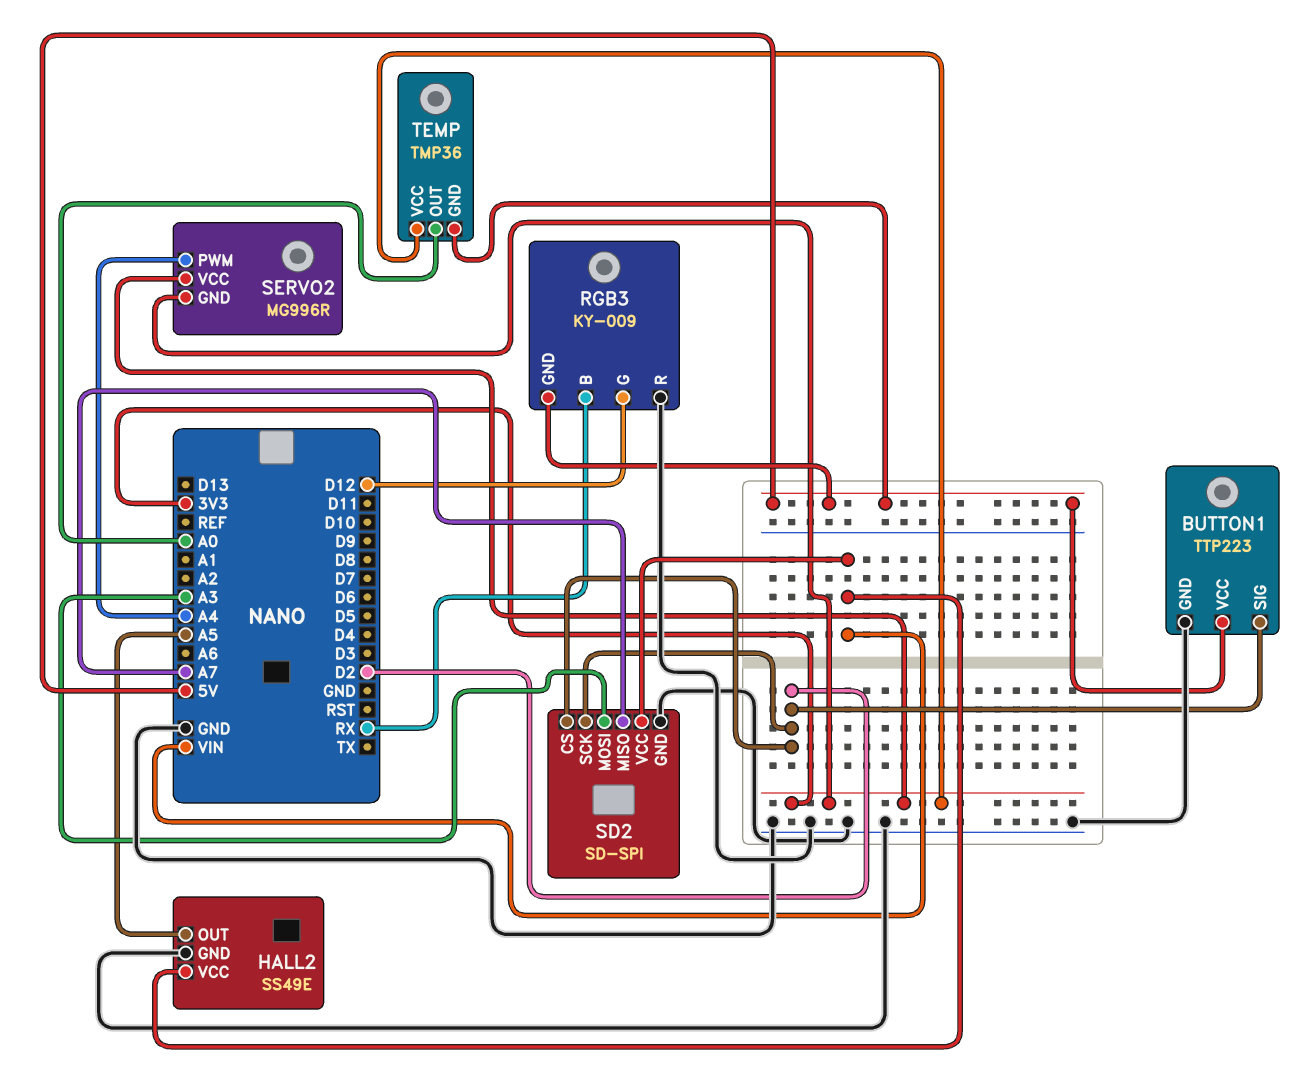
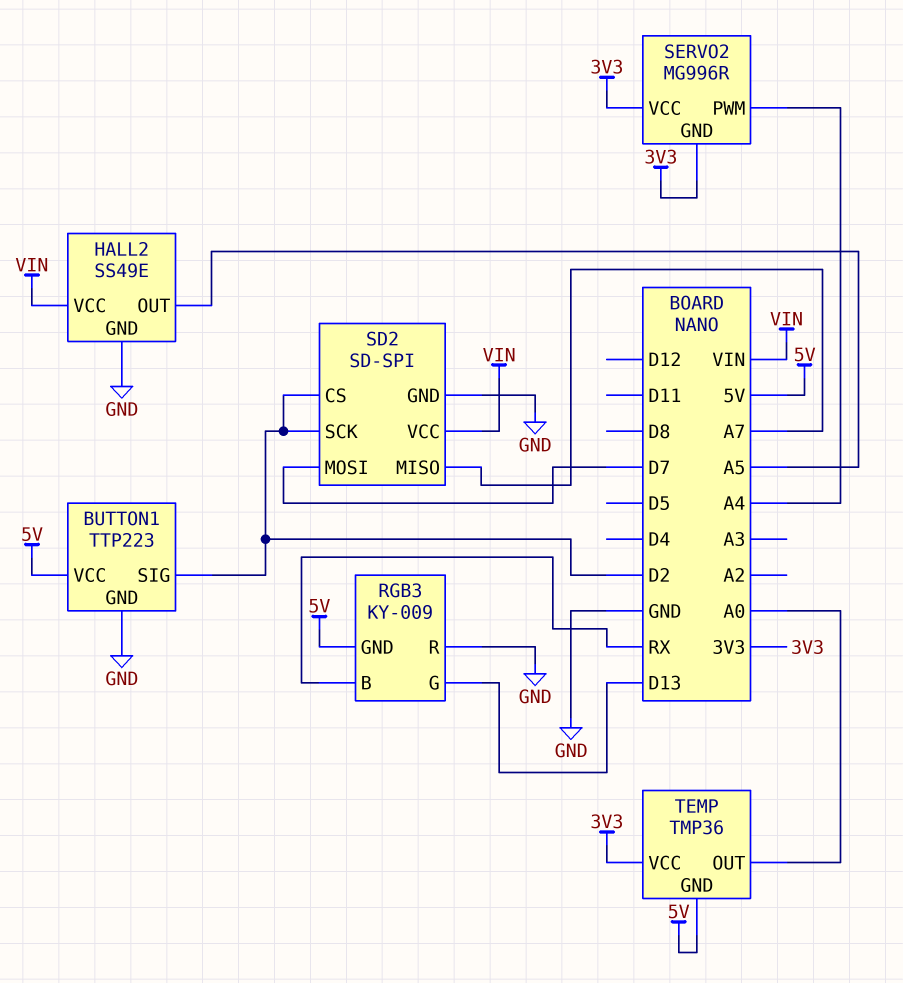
RGB3 pin G: D12 -> D13
SD2 pin MOSI: A3 -> D7

